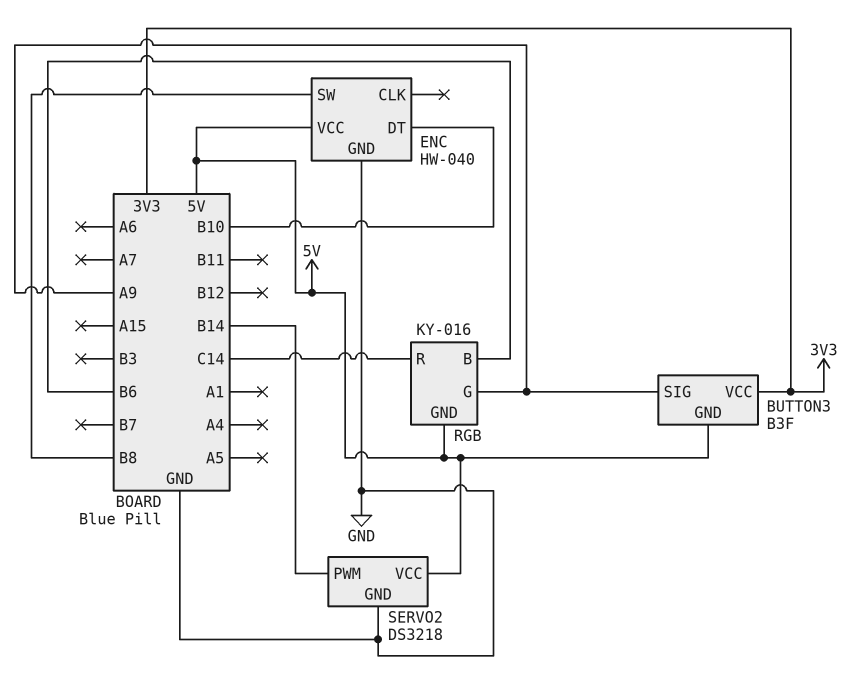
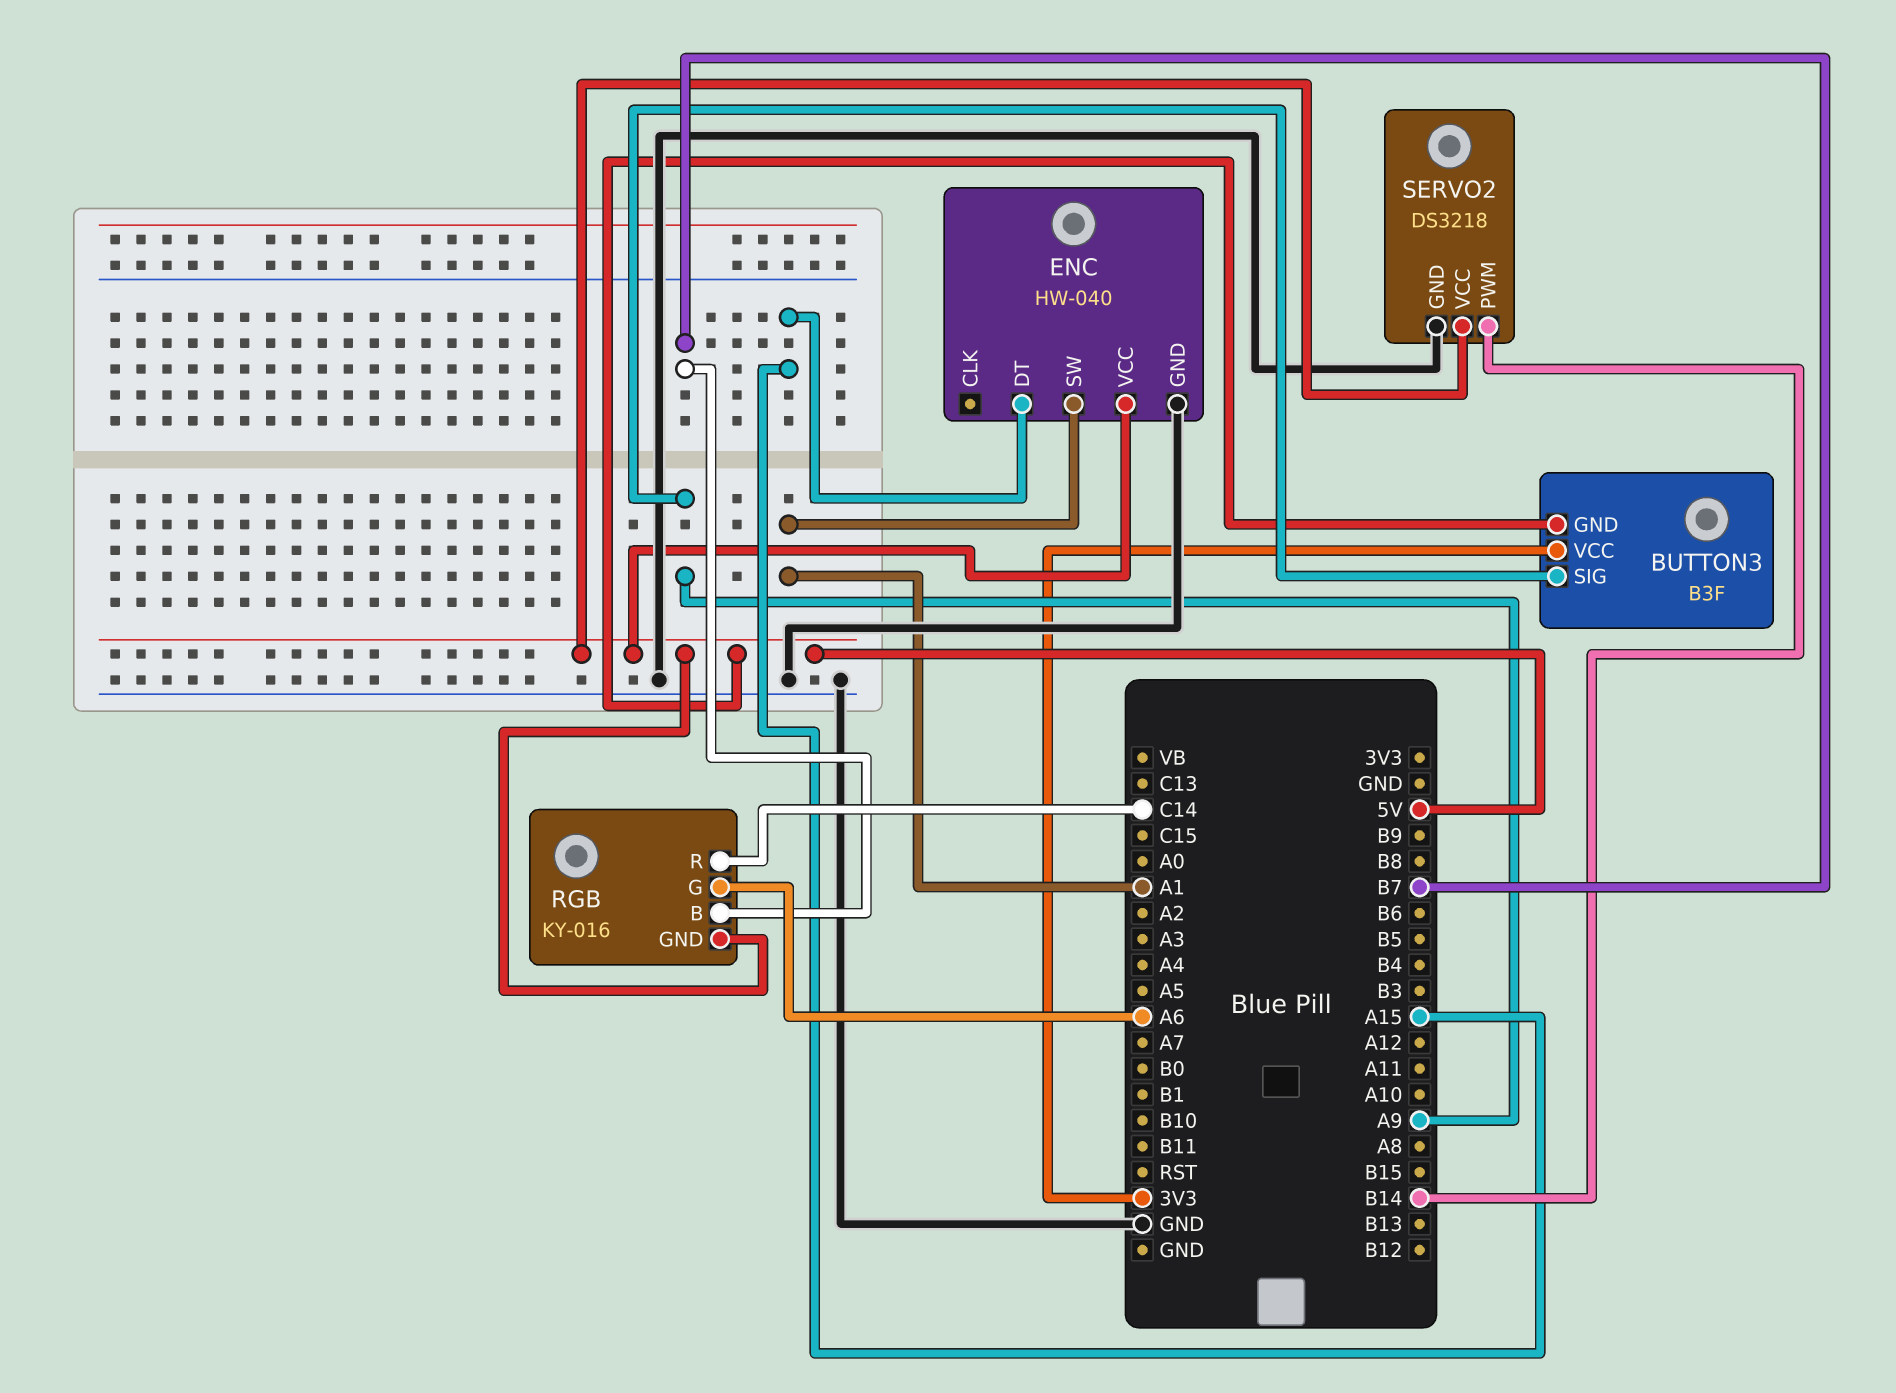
ENC pin DT: B10 -> A15
ENC pin SW: B8 -> A1
RGB pin B: B6 -> B7
RGB pin G: A9 -> A6

